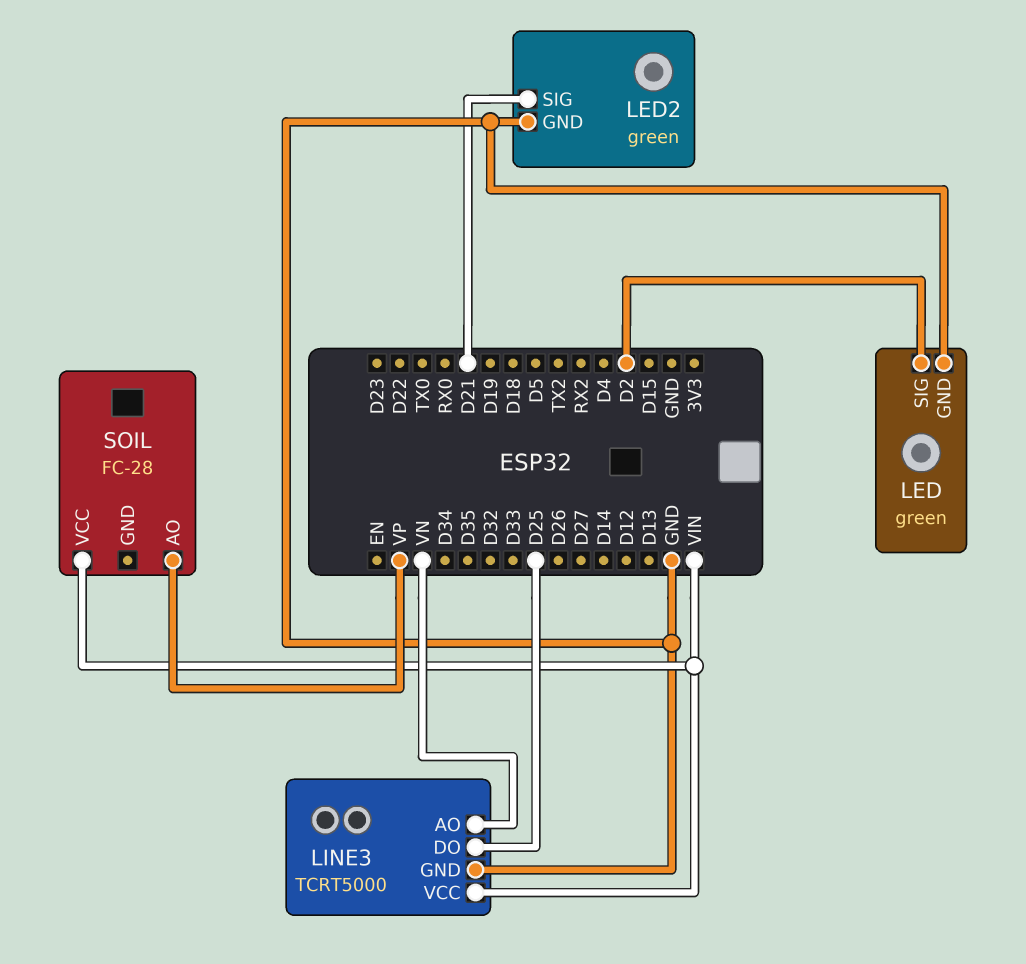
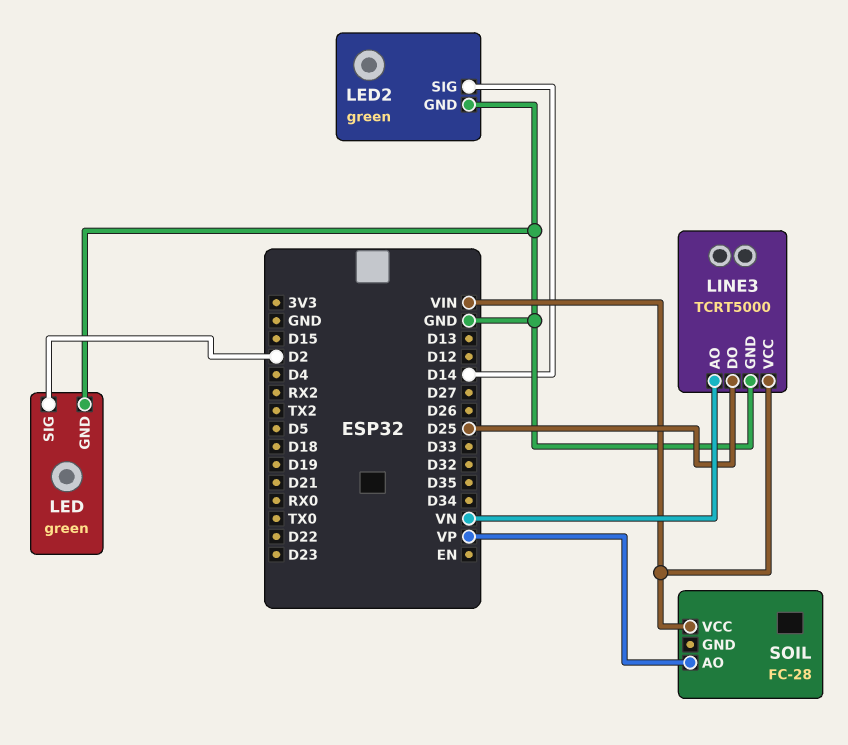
LED2 pin SIG: D21 -> D14

